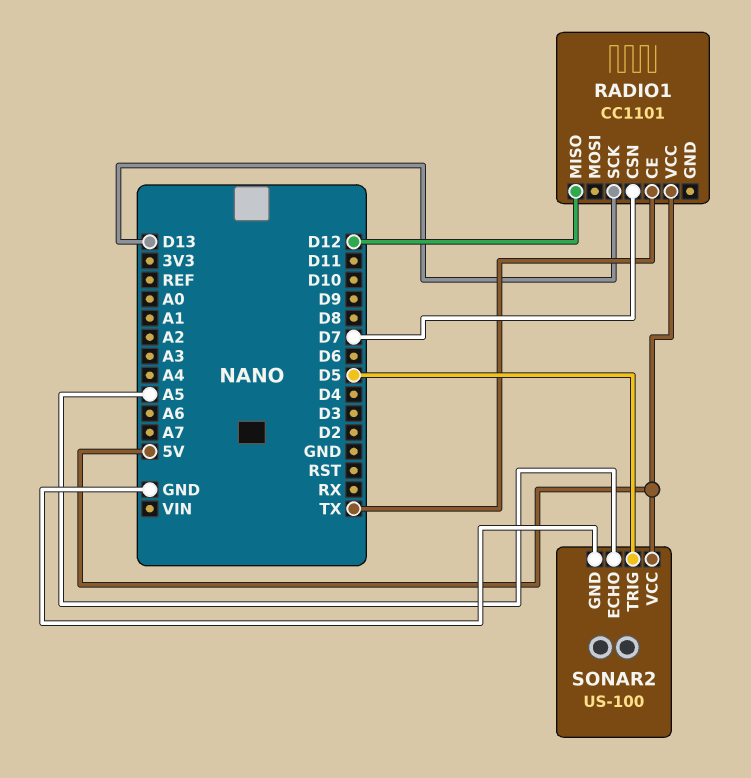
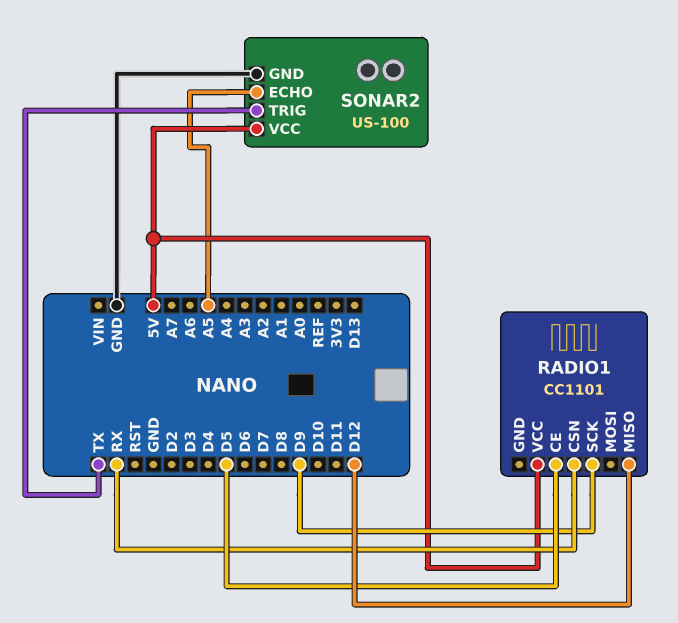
RADIO1 pin CE: TX -> D5
RADIO1 pin CSN: D7 -> RX
RADIO1 pin SCK: D13 -> D9
SONAR2 pin TRIG: D5 -> TX

